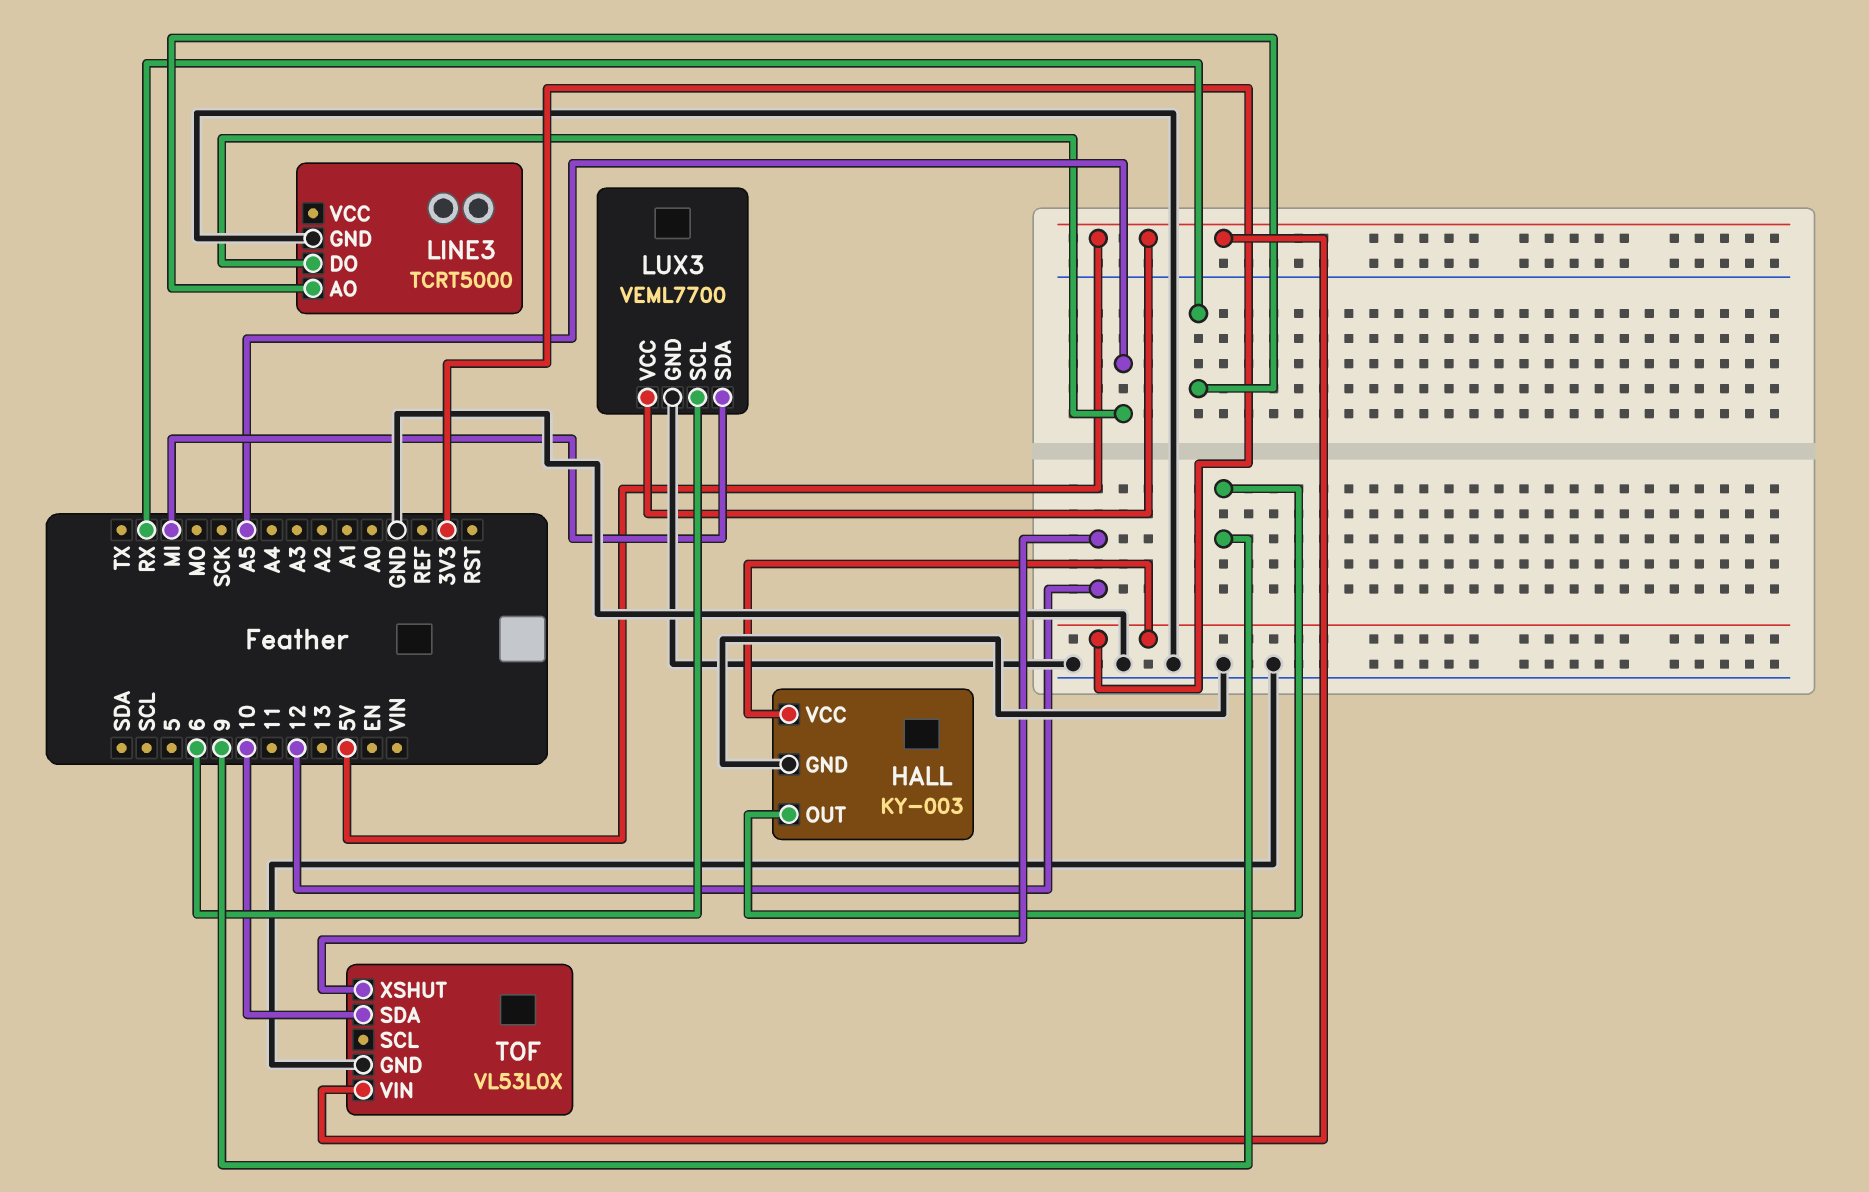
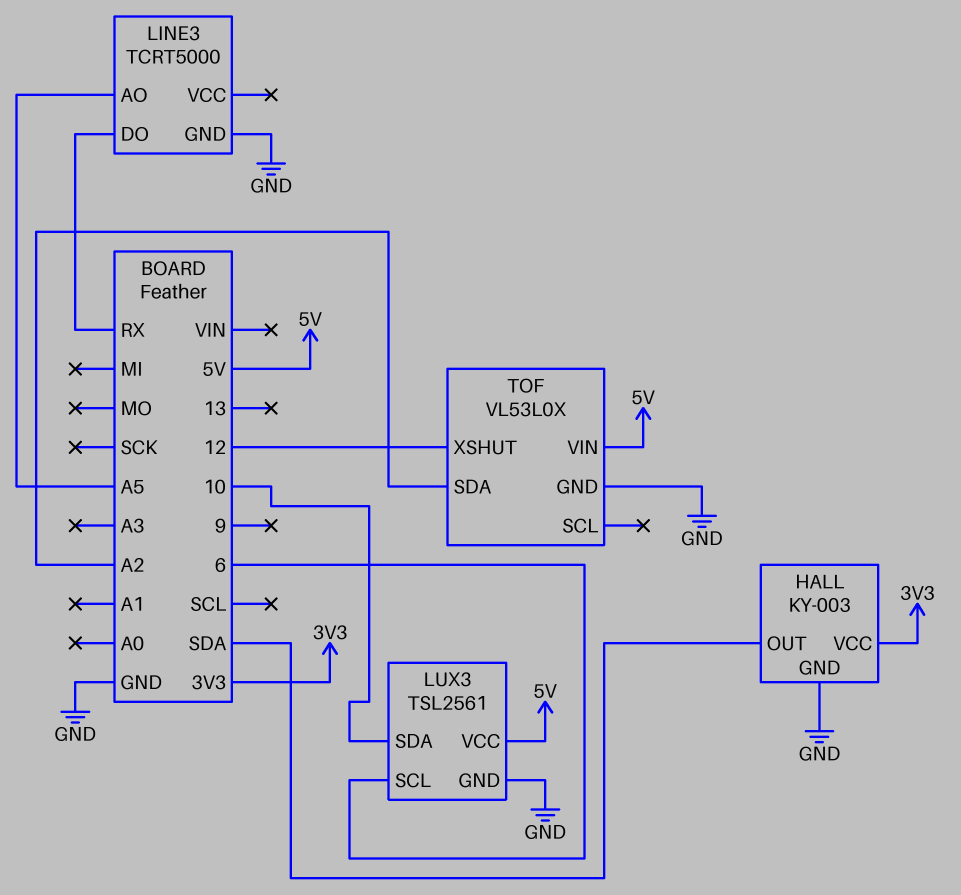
HALL pin OUT: 9 -> SDA
LINE3 pin AO: RX -> A5
LINE3 pin DO: A5 -> RX
LUX3: VEML7700 -> TSL2561
LUX3 pin SDA: MI -> 10
TOF pin SDA: 10 -> A2

